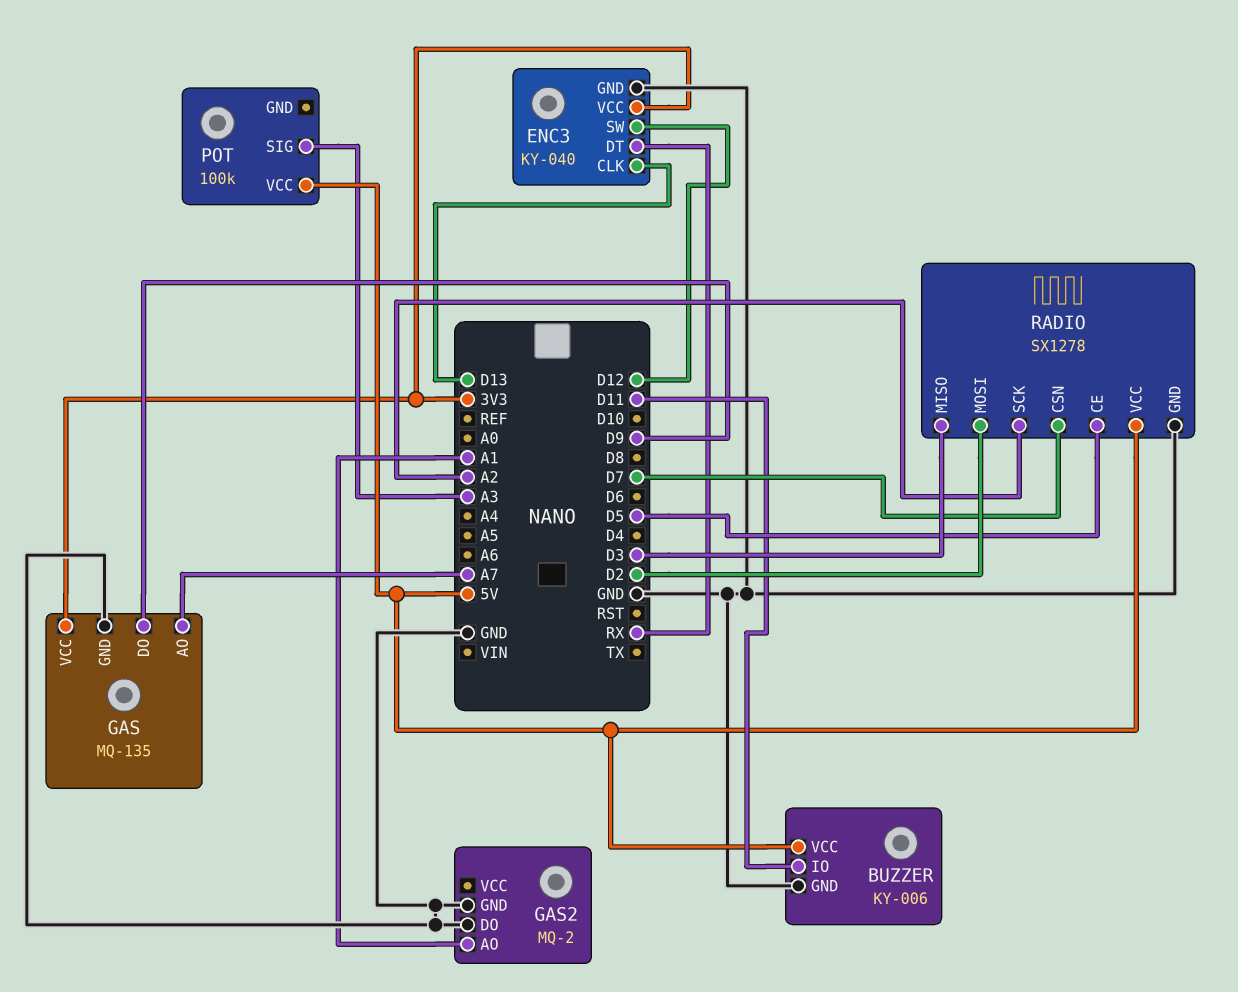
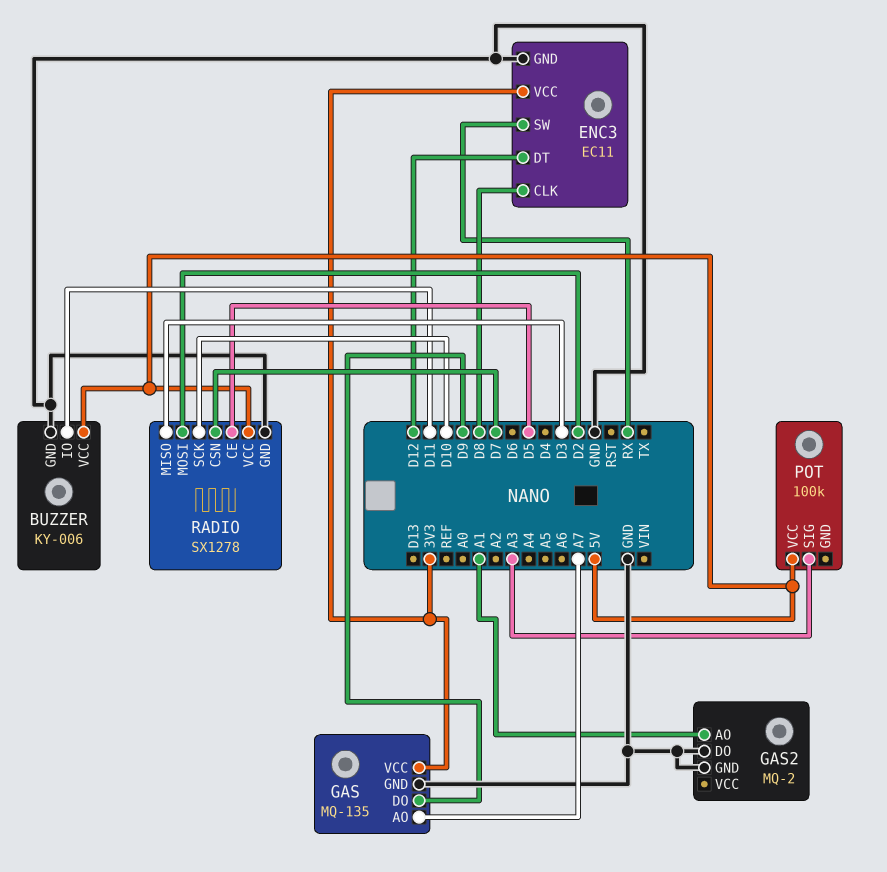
ENC3: KY-040 -> EC11
ENC3 pin CLK: D13 -> D8
ENC3 pin DT: RX -> D12
ENC3 pin SW: D12 -> RX
RADIO pin SCK: A2 -> D10

